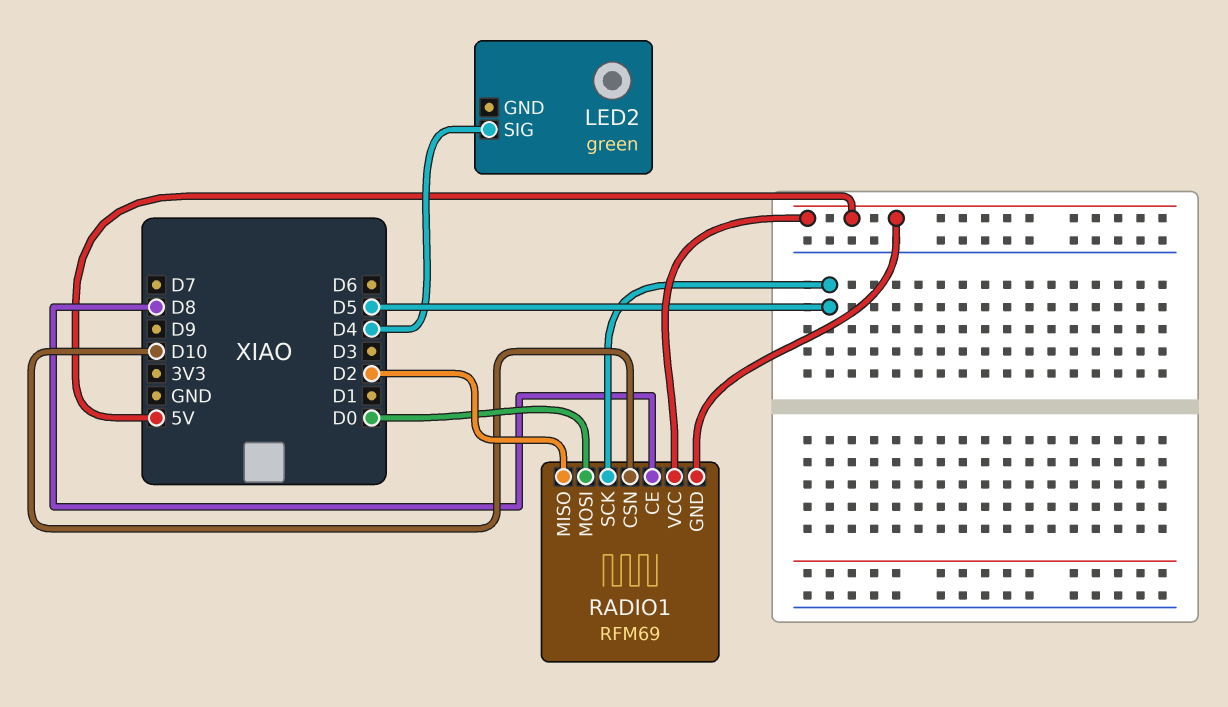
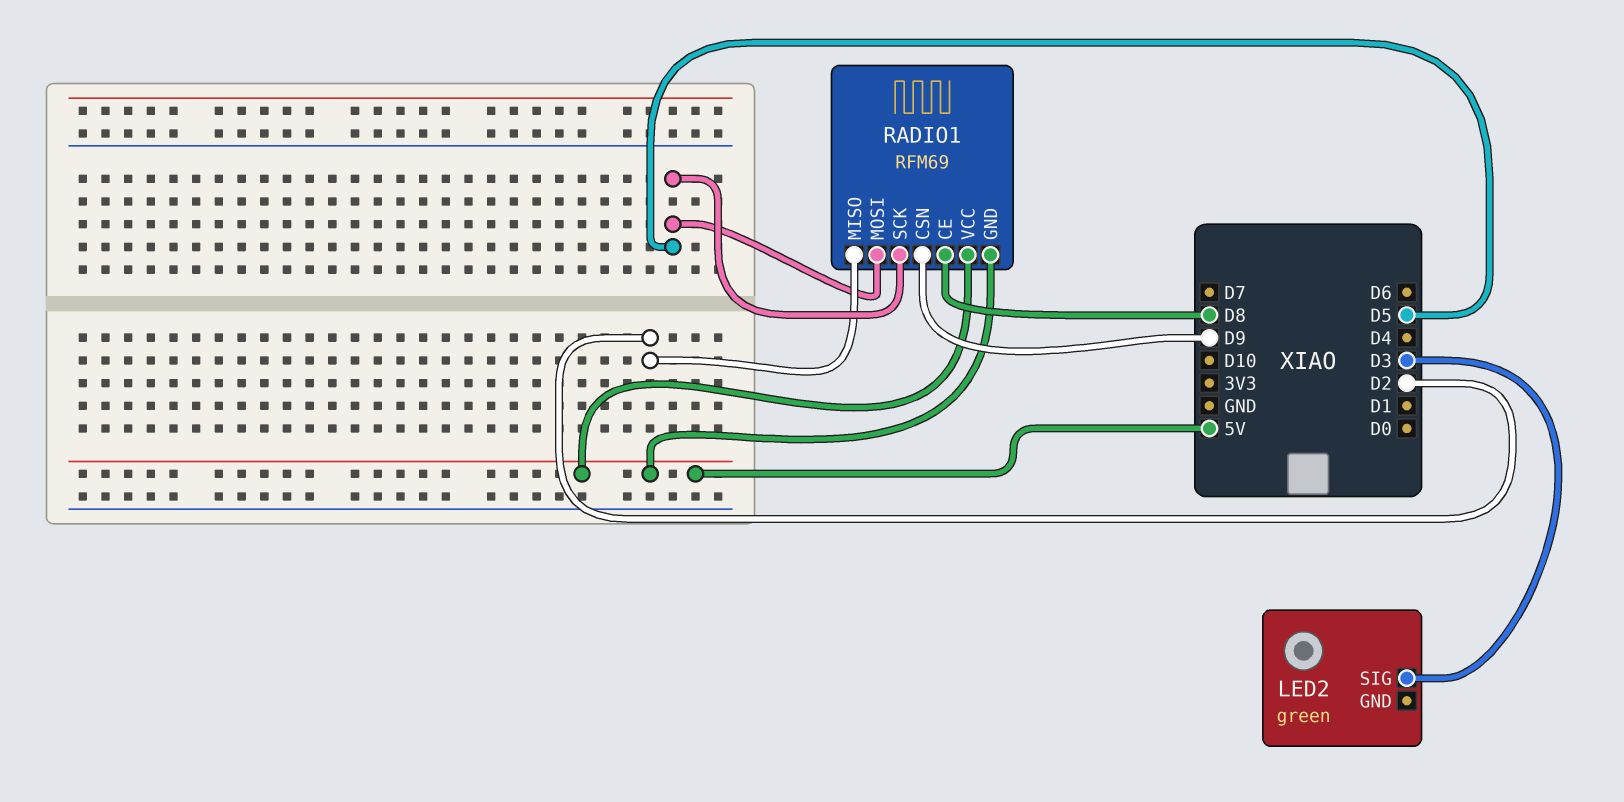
LED2 pin SIG: D4 -> D3
RADIO1 pin CSN: D10 -> D9
RADIO1 pin MOSI: D0 -> D5

